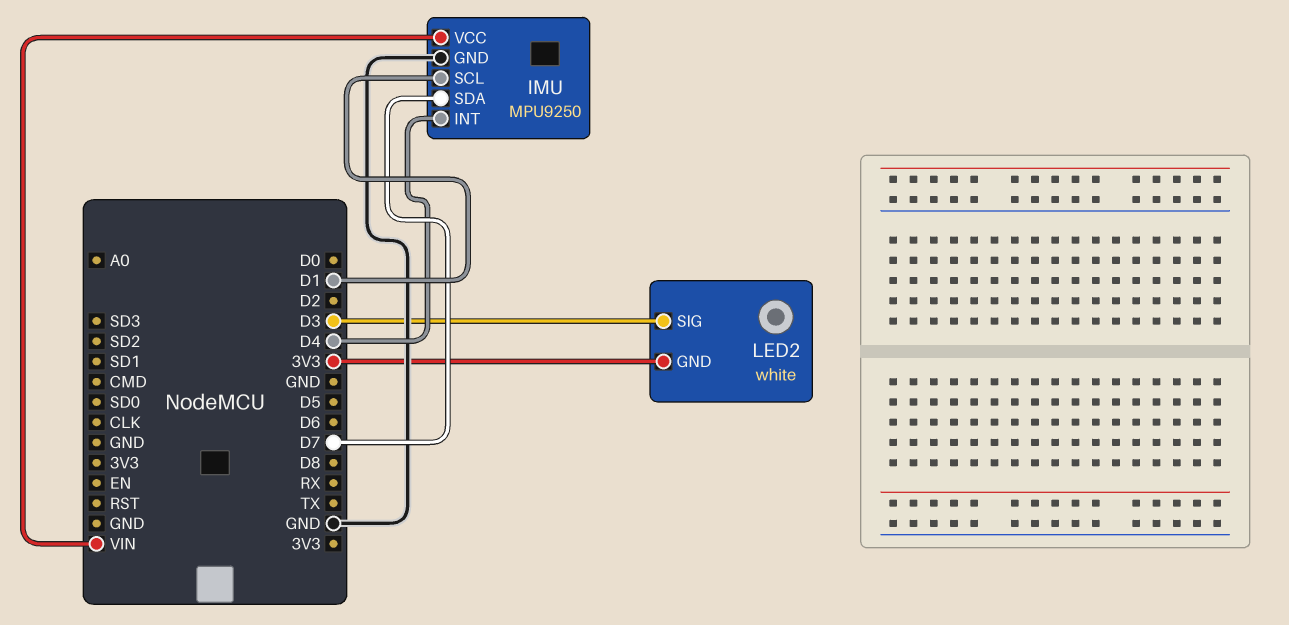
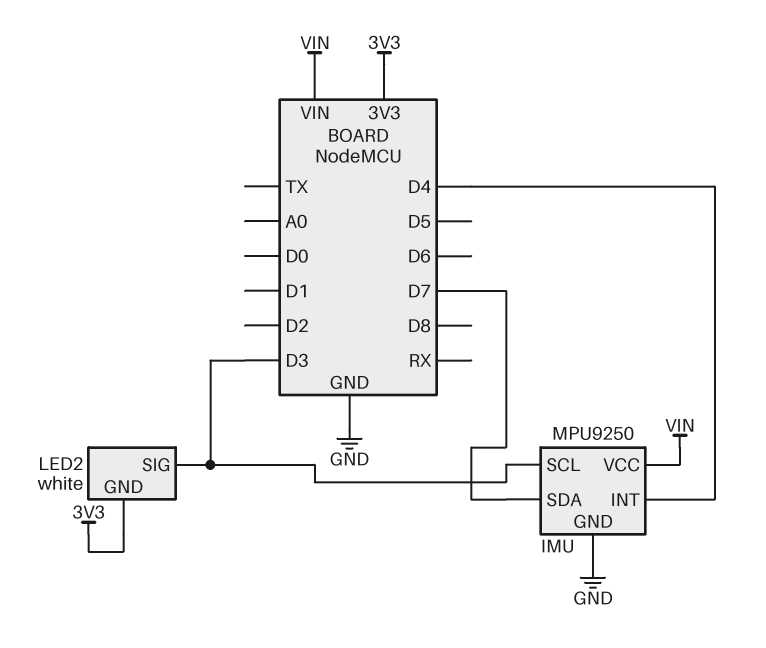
IMU pin SCL: D1 -> D3

